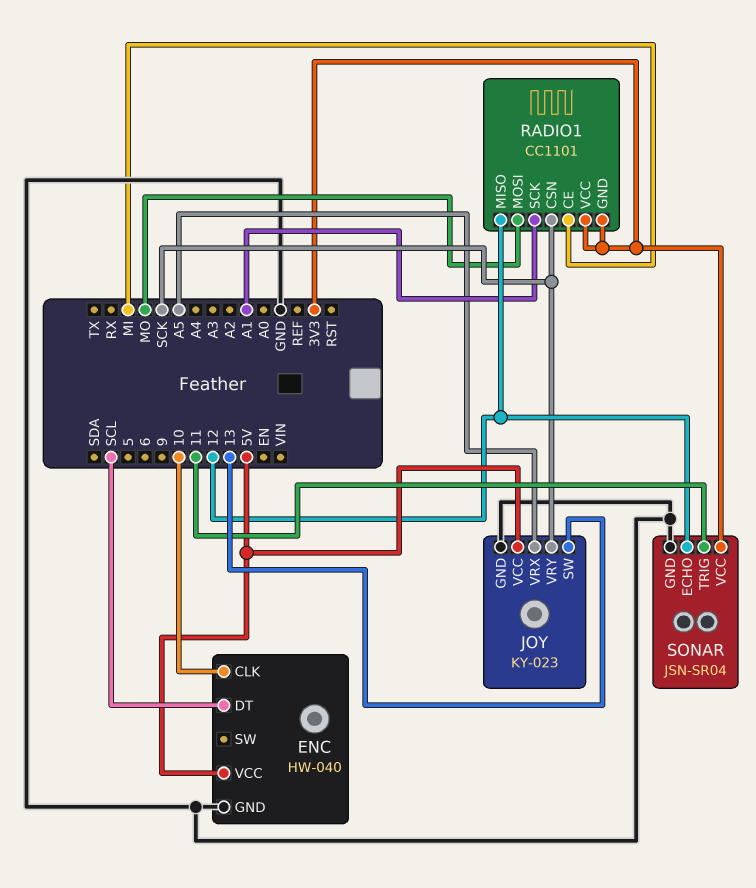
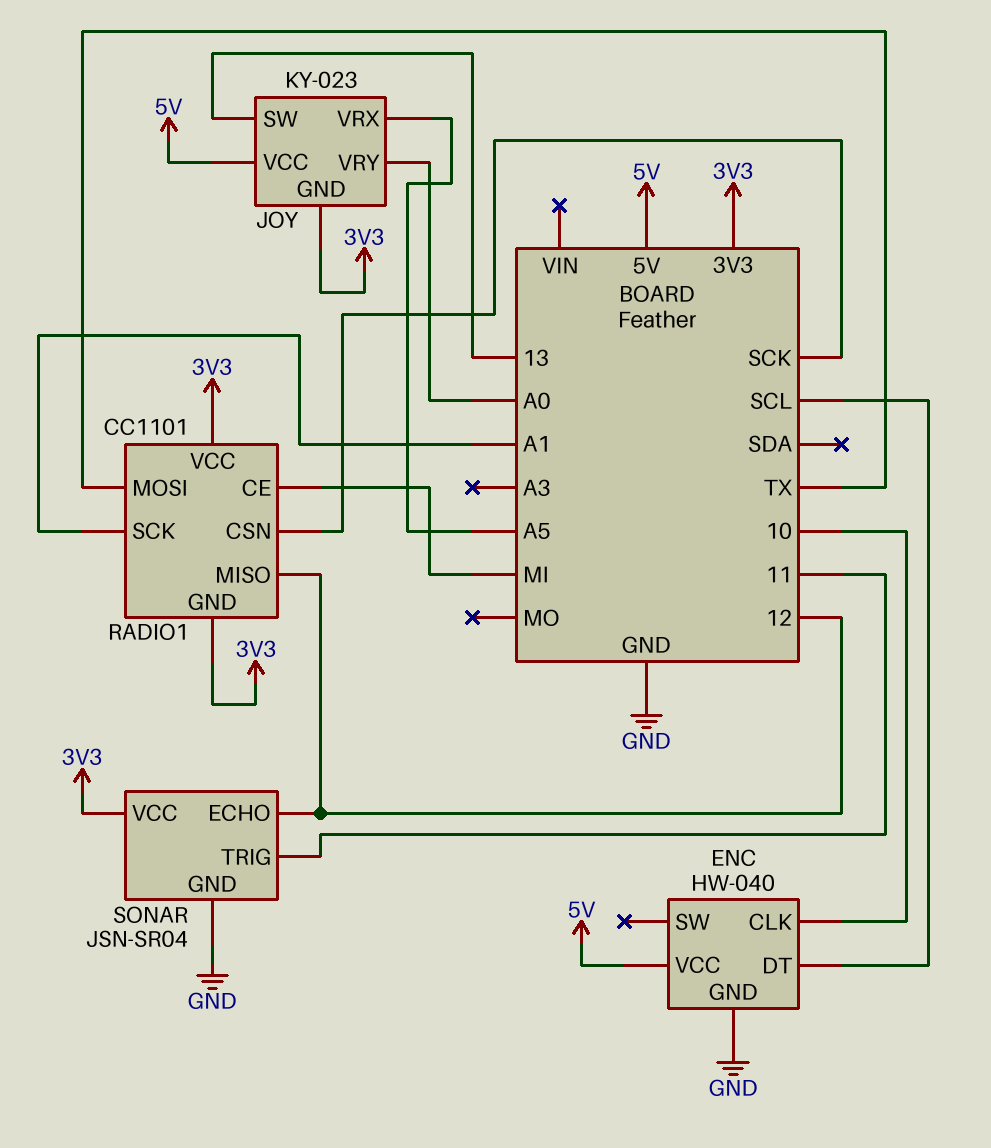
JOY pin GND: GND -> 3V3
JOY pin VRY: SCK -> A0
RADIO1 pin MOSI: MO -> TX

